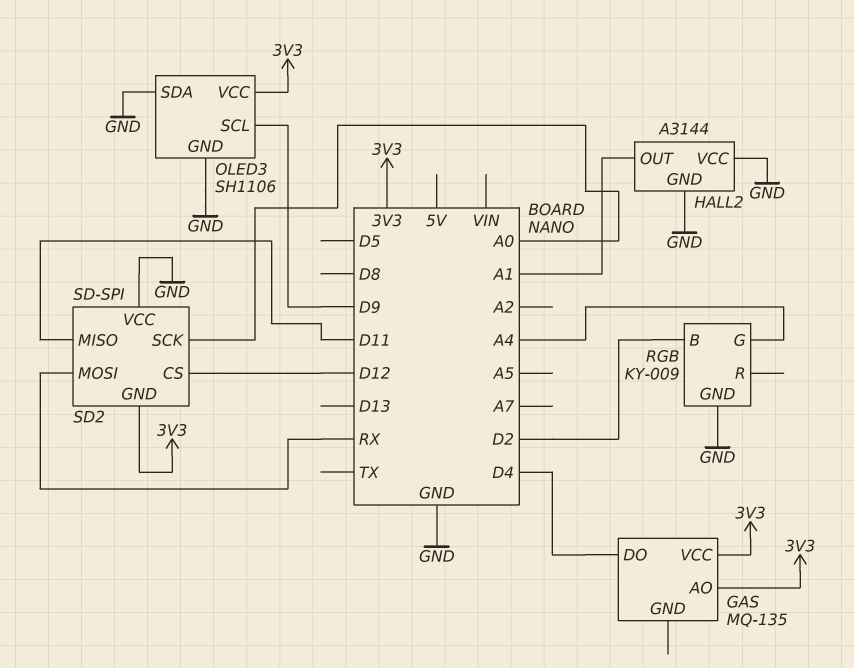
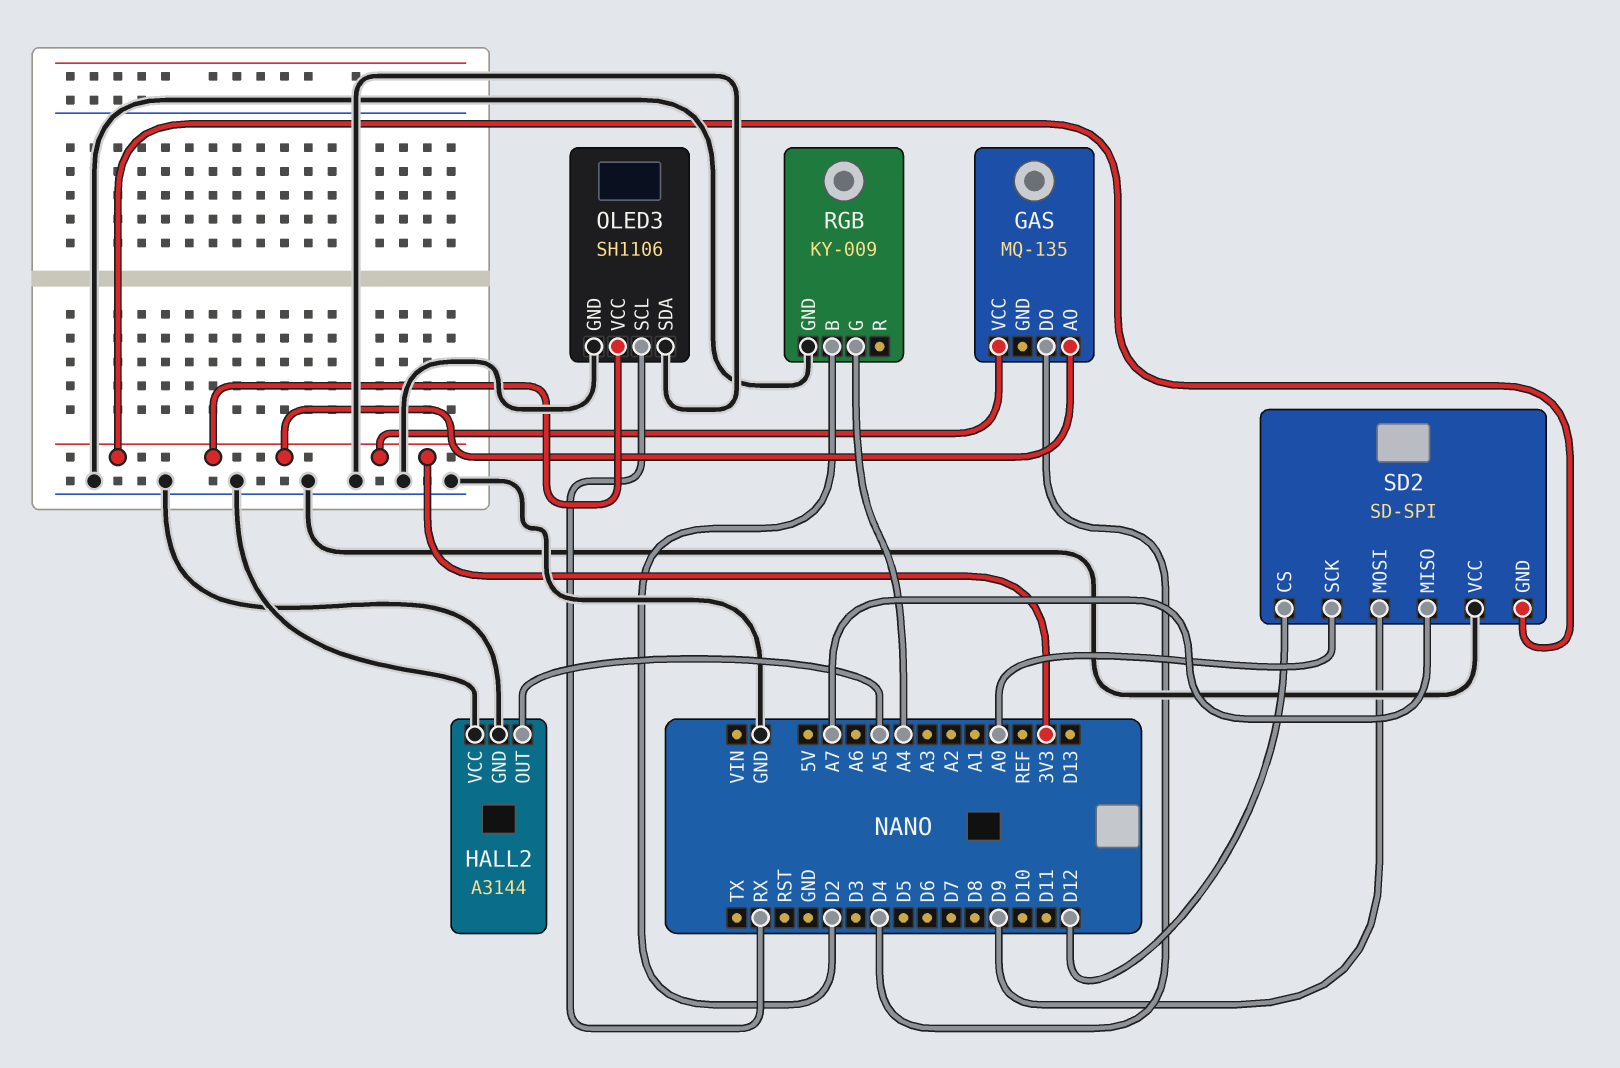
HALL2 pin OUT: A1 -> A5
OLED3 pin SCL: D9 -> RX
SD2 pin MISO: D11 -> A7
SD2 pin MOSI: RX -> D9

